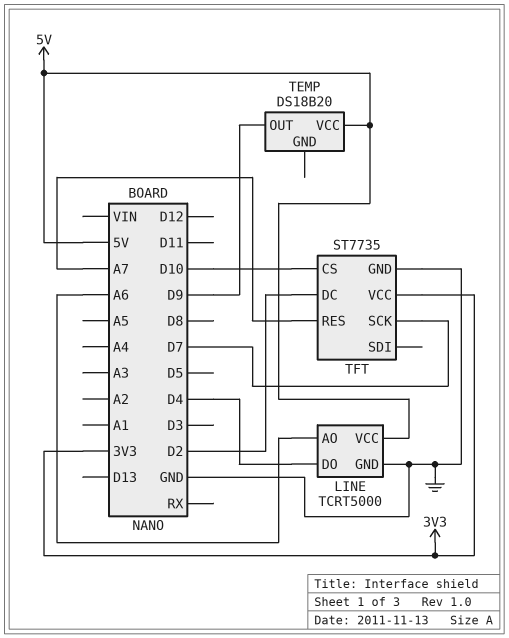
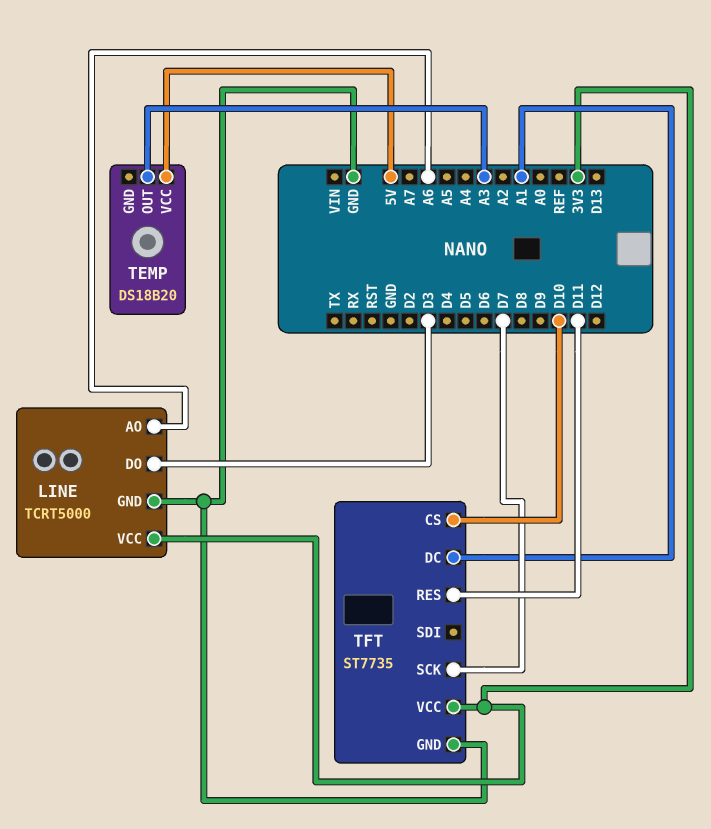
LINE pin DO: D4 -> D3
LINE pin VCC: 5V -> 3V3
TEMP pin OUT: D9 -> A3
TFT pin DC: D2 -> A1
TFT pin RES: A7 -> D11

